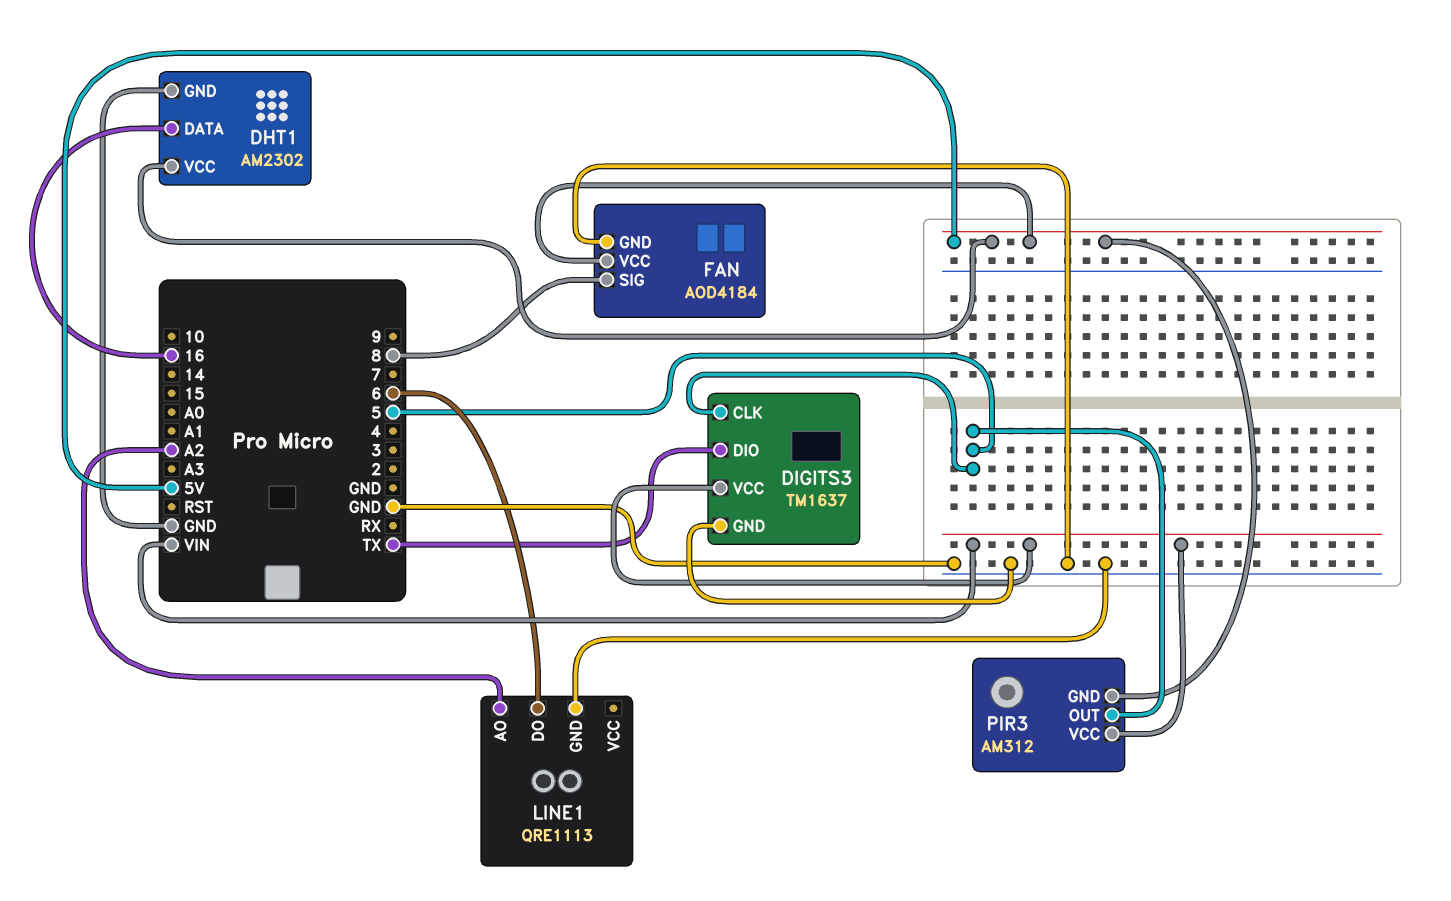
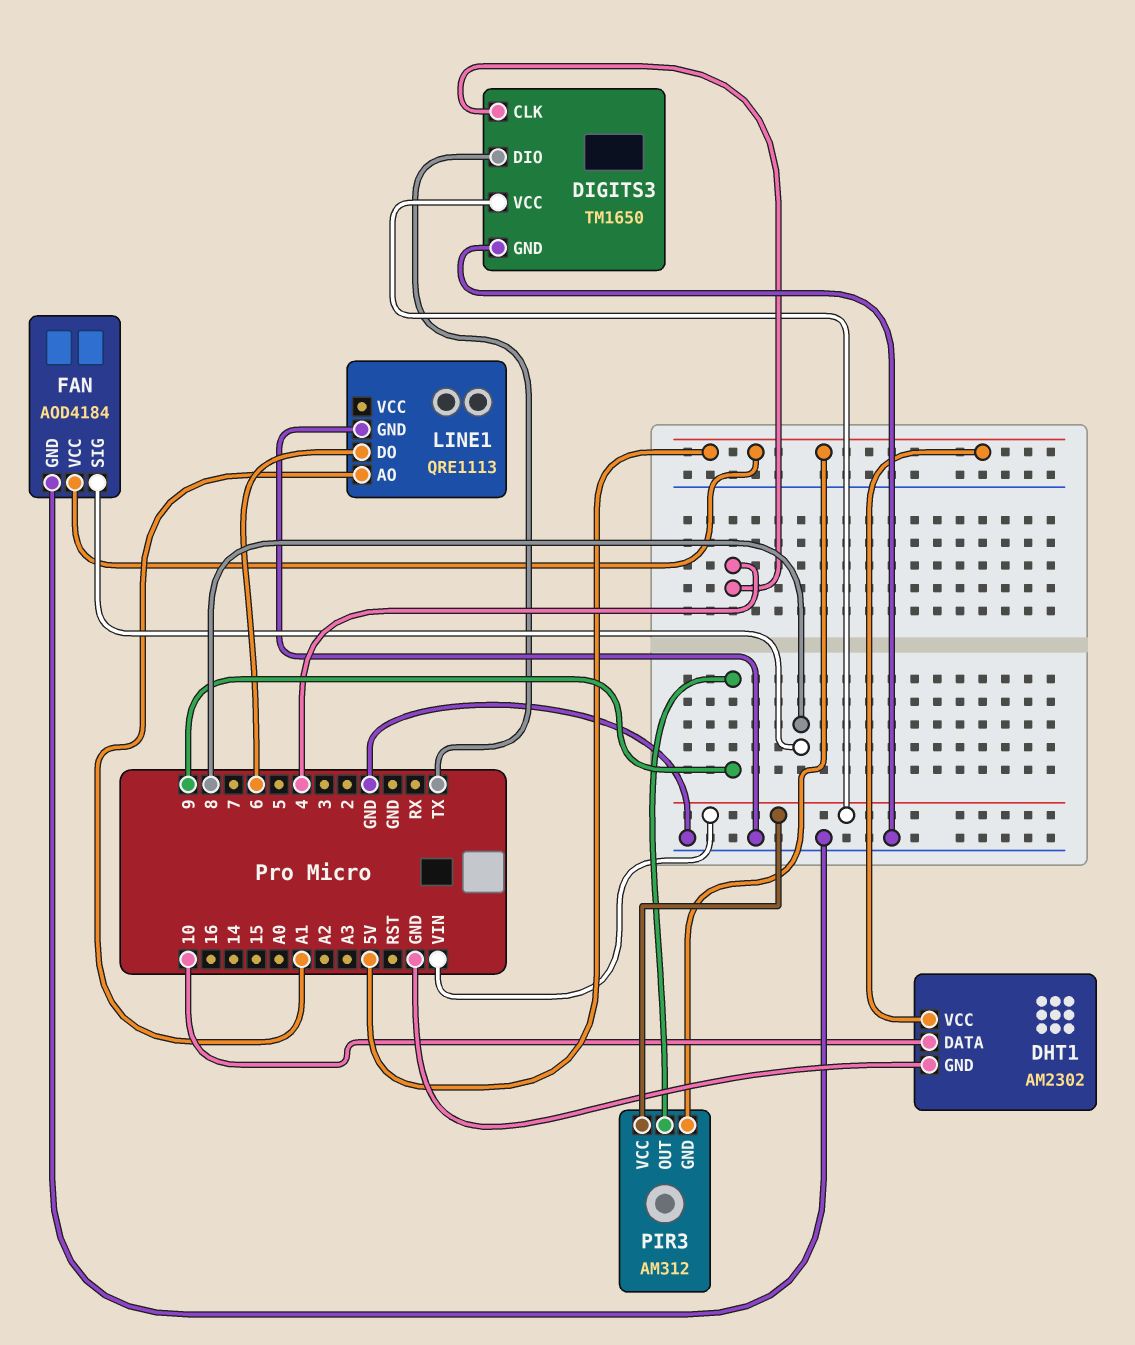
DHT1 pin DATA: 16 -> 10
DIGITS3: TM1637 -> TM1650
DIGITS3 pin CLK: 5 -> 4
LINE1 pin AO: A2 -> A1
PIR3 pin OUT: 5 -> 9

